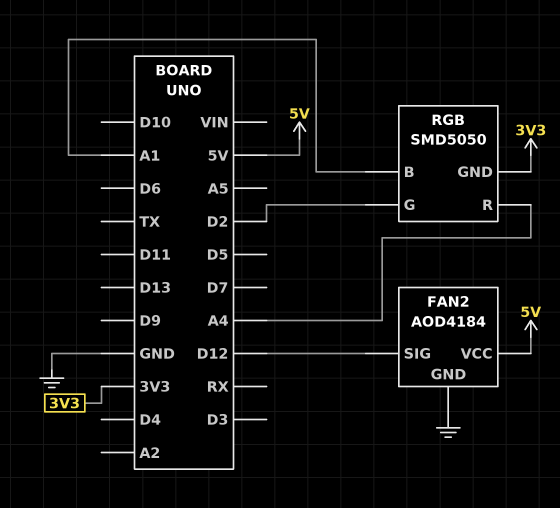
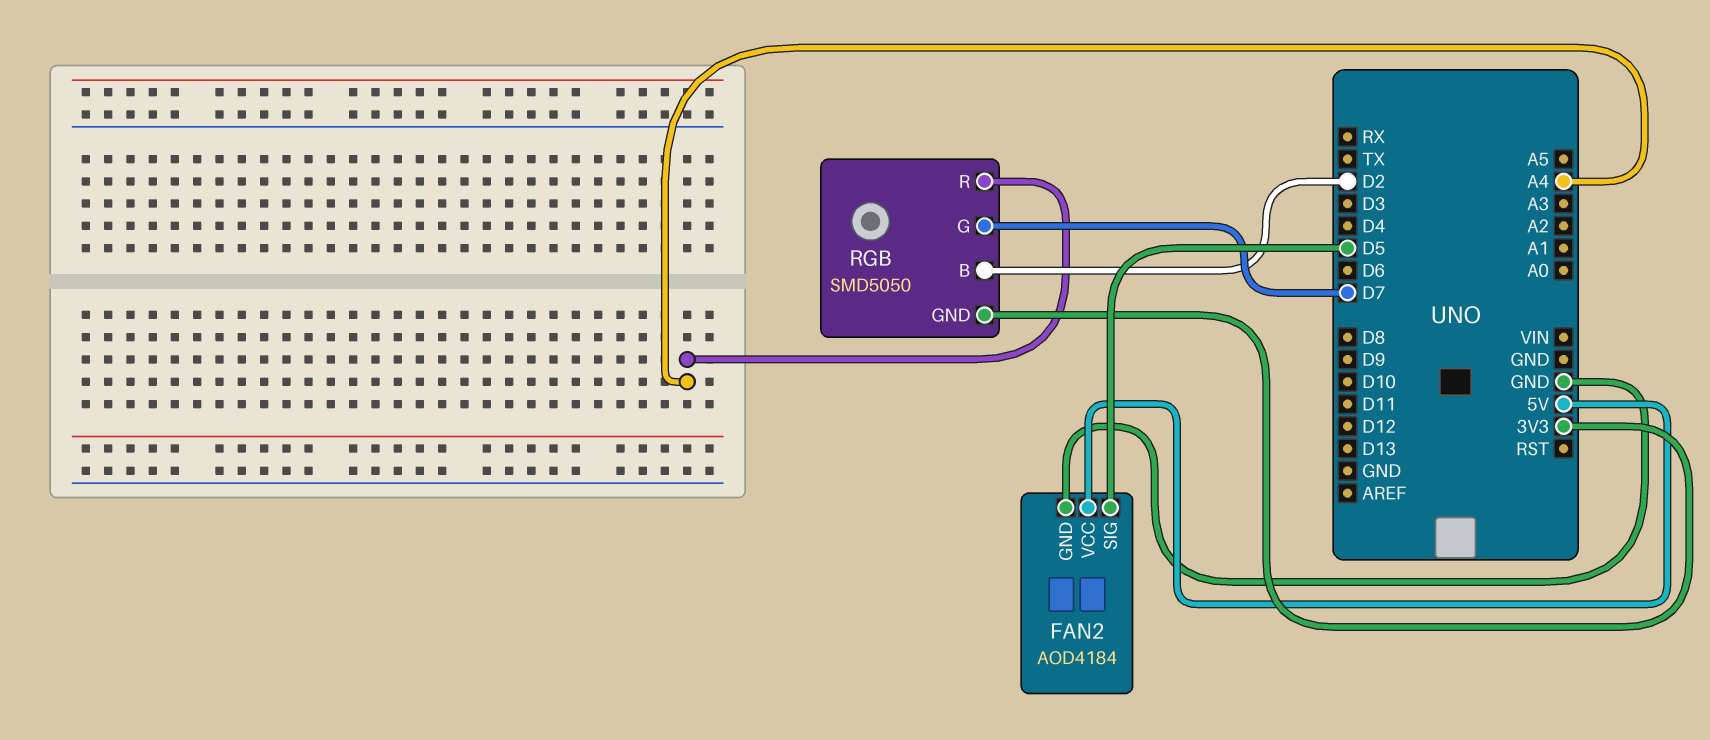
FAN2 pin SIG: D12 -> D5
RGB pin B: A1 -> D2
RGB pin G: D2 -> D7

